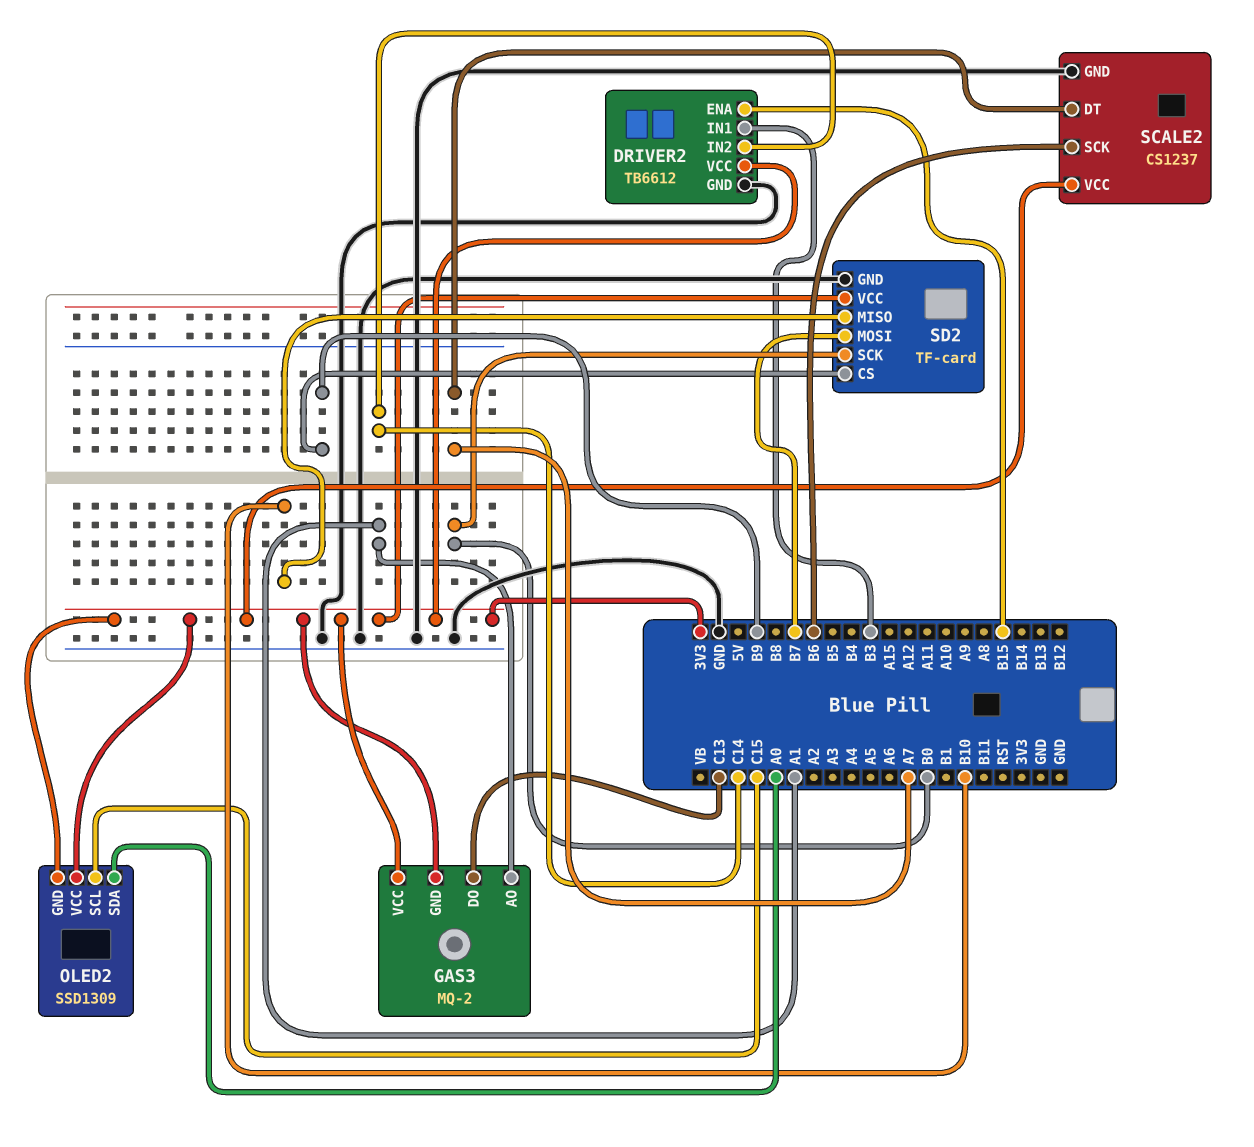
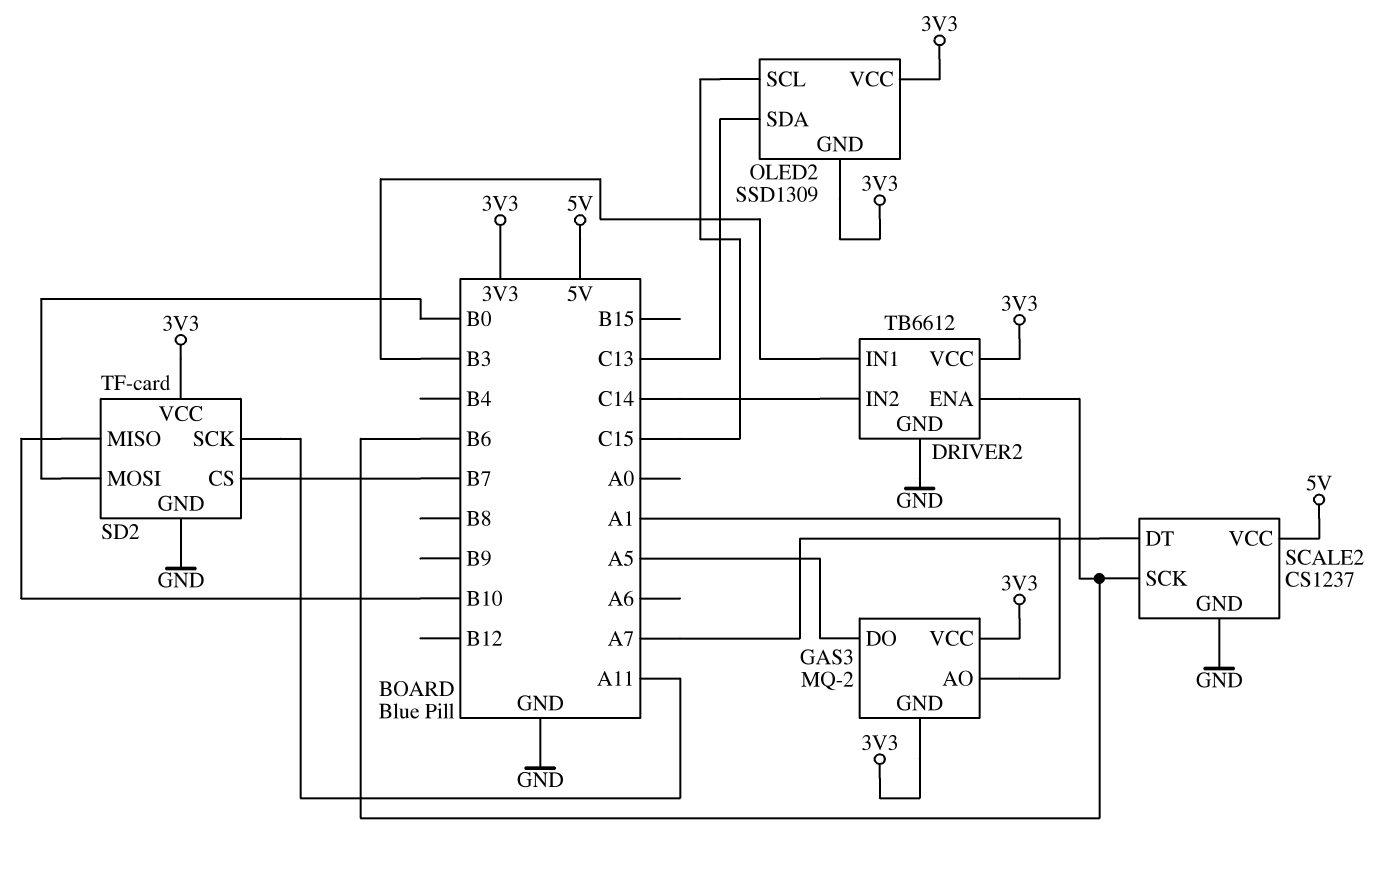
DRIVER2 pin ENA: B15 -> B6
GAS3 pin DO: C13 -> A5
OLED2 pin SDA: A0 -> C13
SCALE2 pin VCC: 3V3 -> 5V
SD2 pin CS: B9 -> B7
SD2 pin MOSI: B7 -> B0
SD2 pin SCK: B0 -> A11

